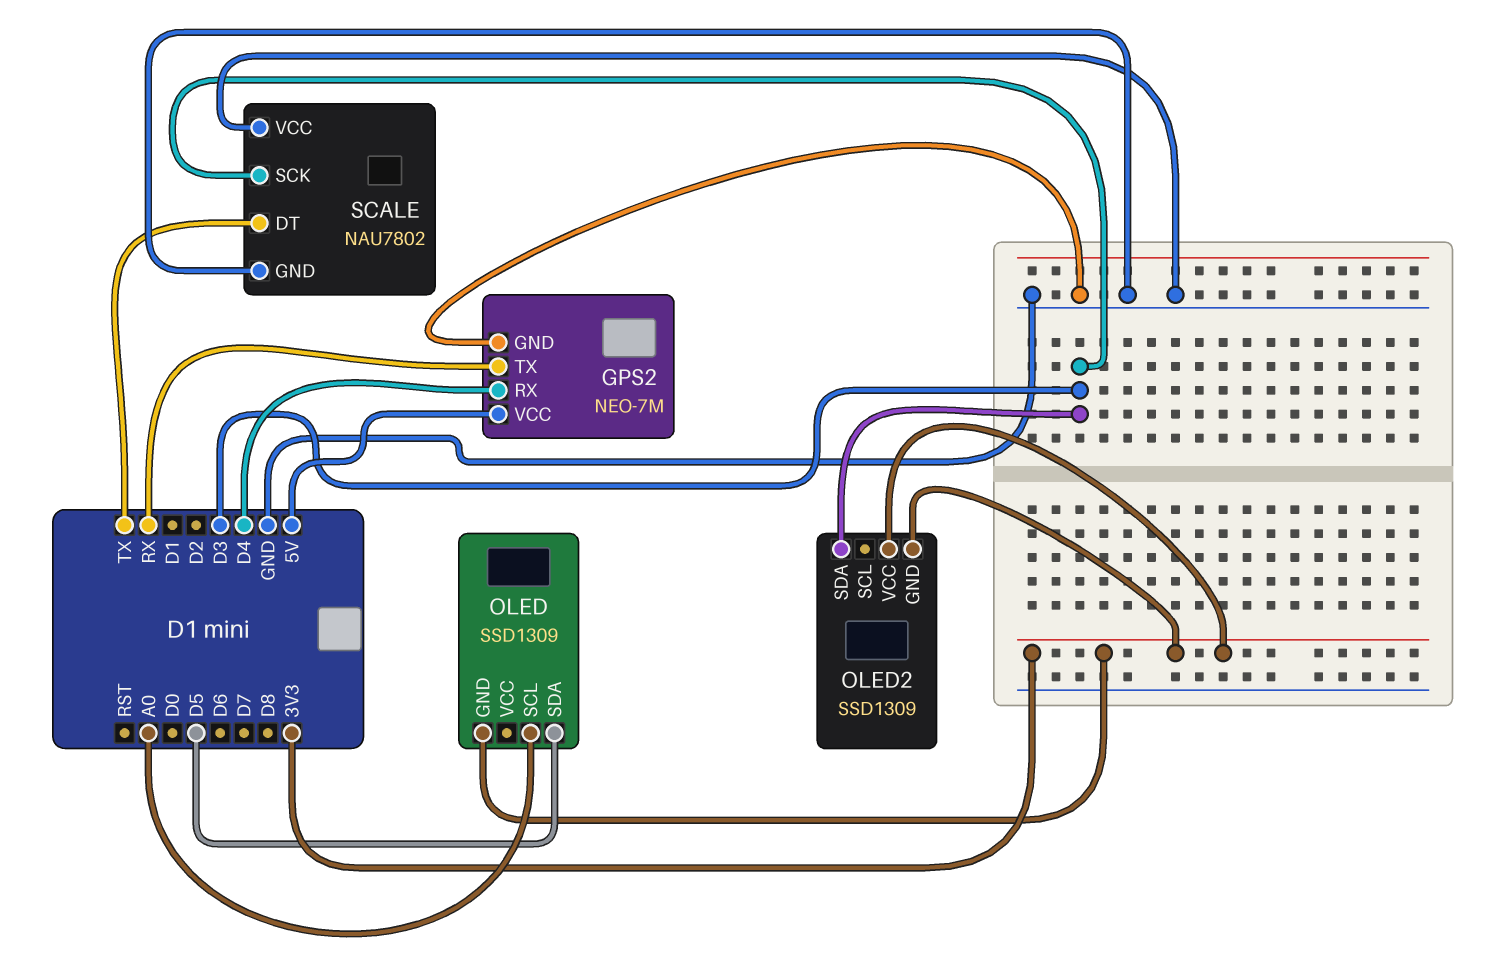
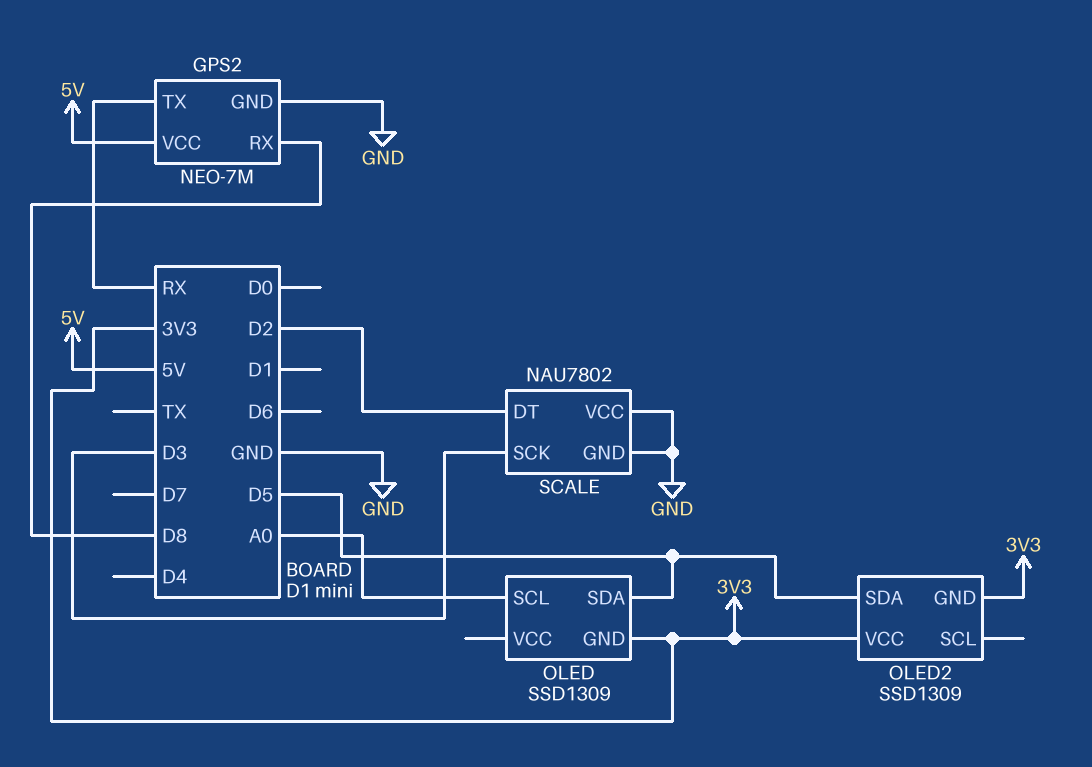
GPS2 pin RX: D4 -> D8
OLED2 pin SDA: D3 -> D5
SCALE pin DT: TX -> D2

